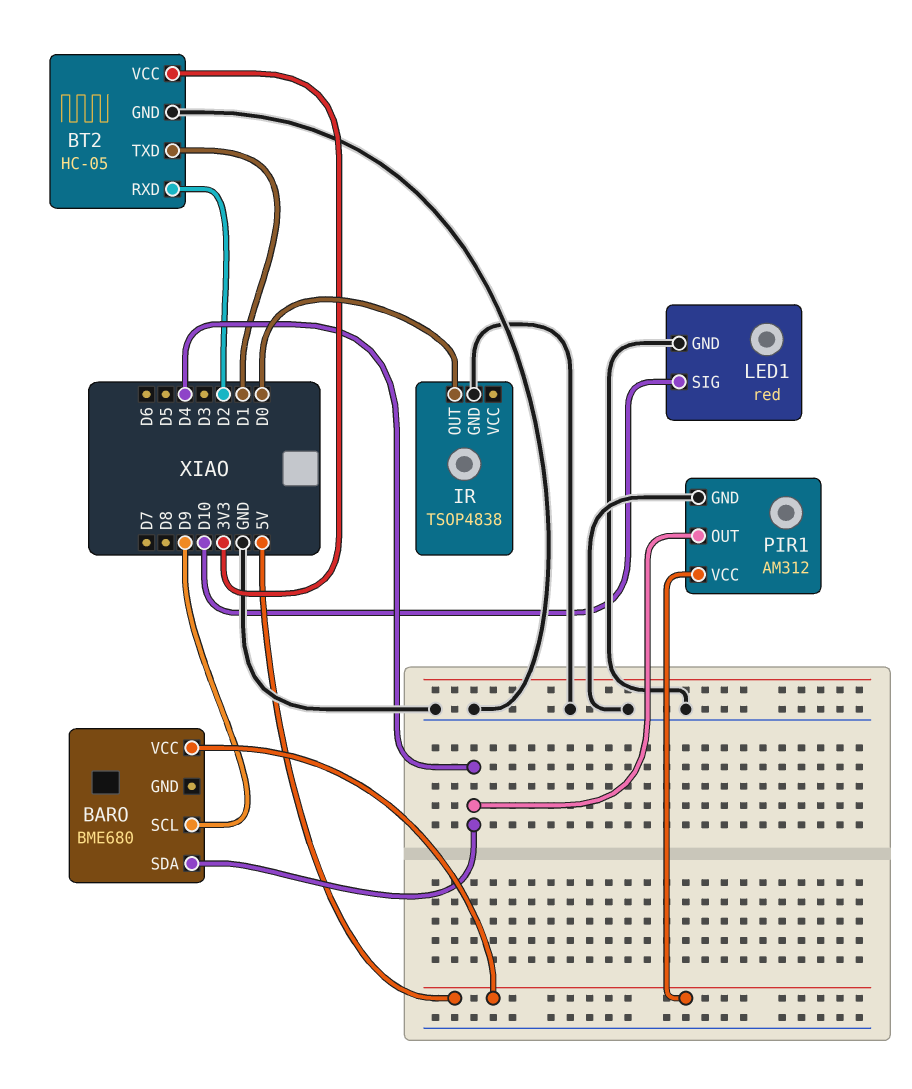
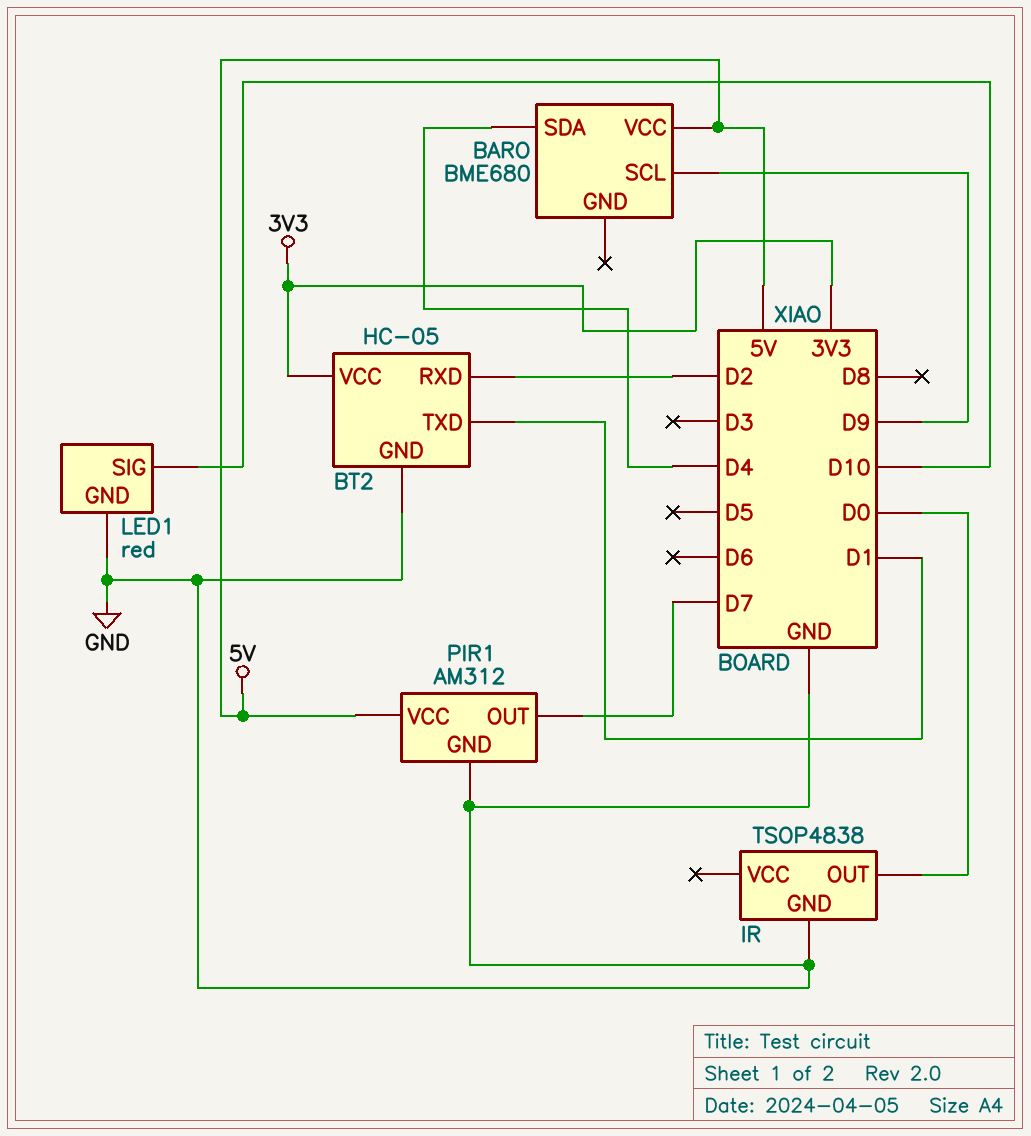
PIR1 pin OUT: D4 -> D7

